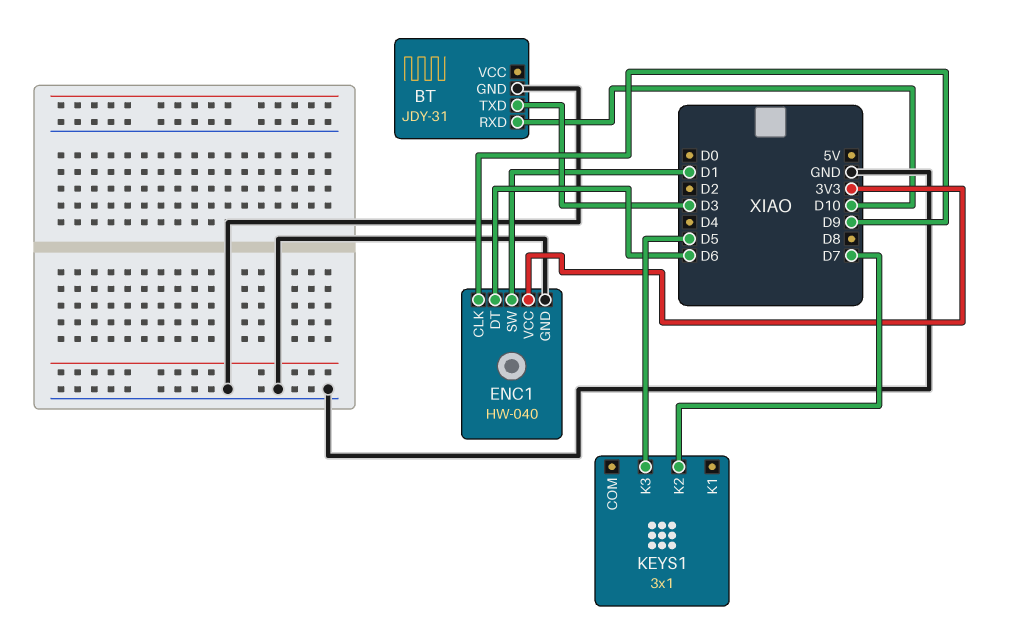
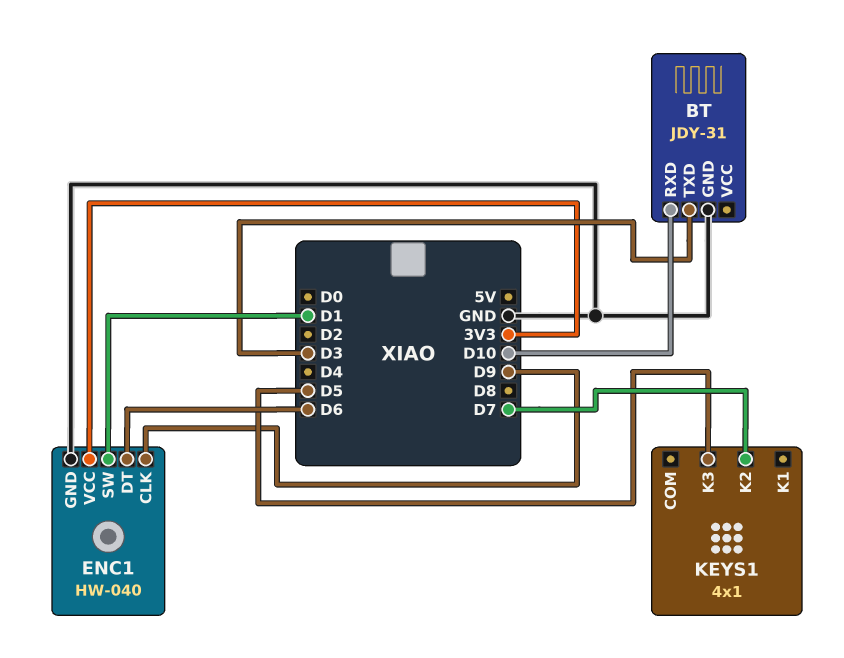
KEYS1: 3x1 -> 4x1

